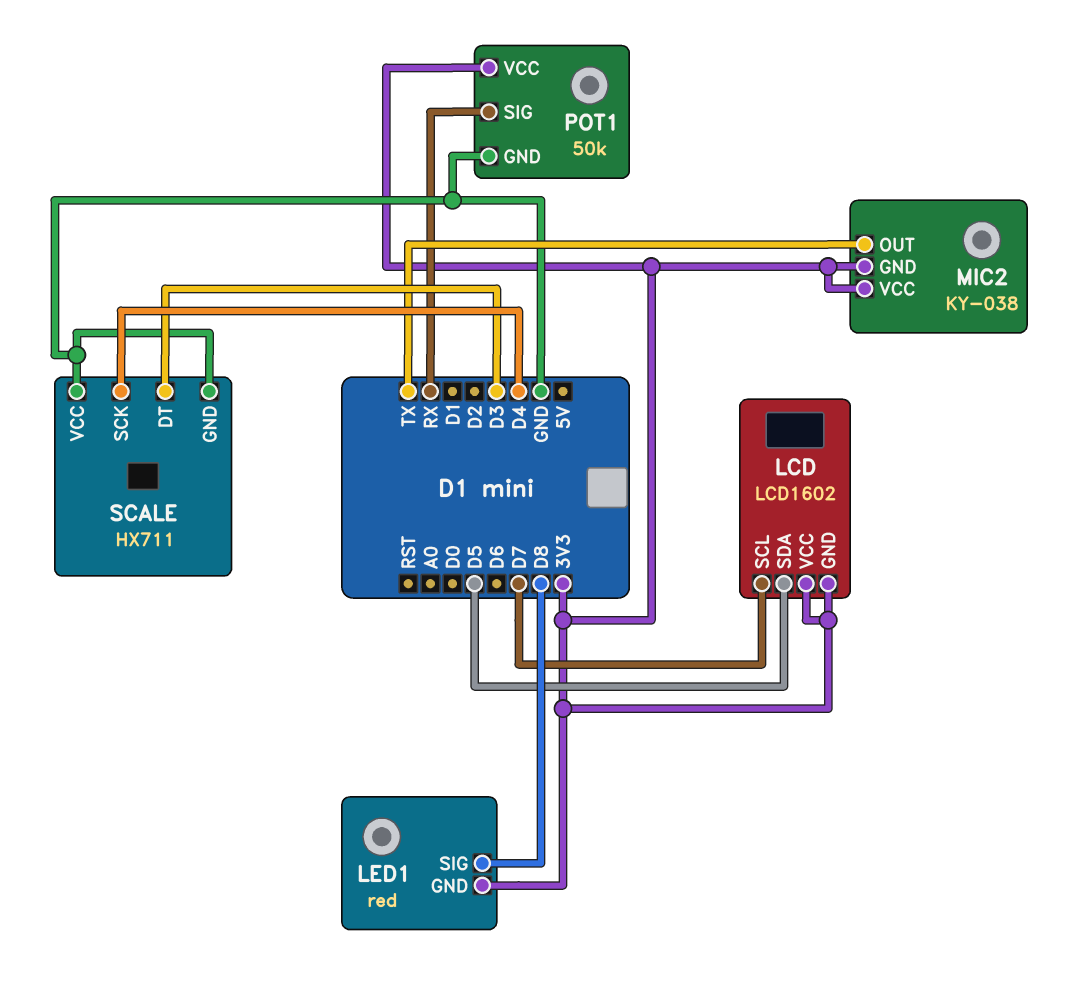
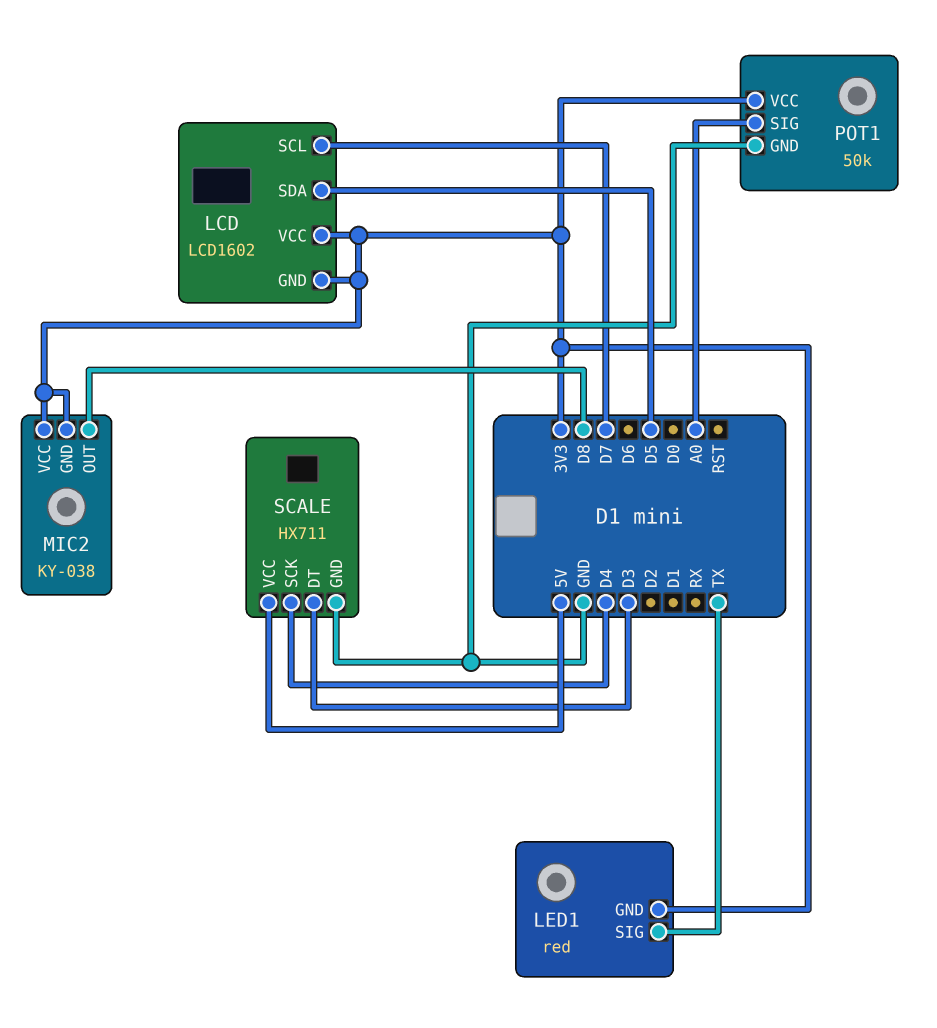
LED1 pin SIG: D8 -> TX
MIC2 pin OUT: TX -> D8
POT1 pin SIG: RX -> A0
SCALE pin VCC: GND -> 5V

